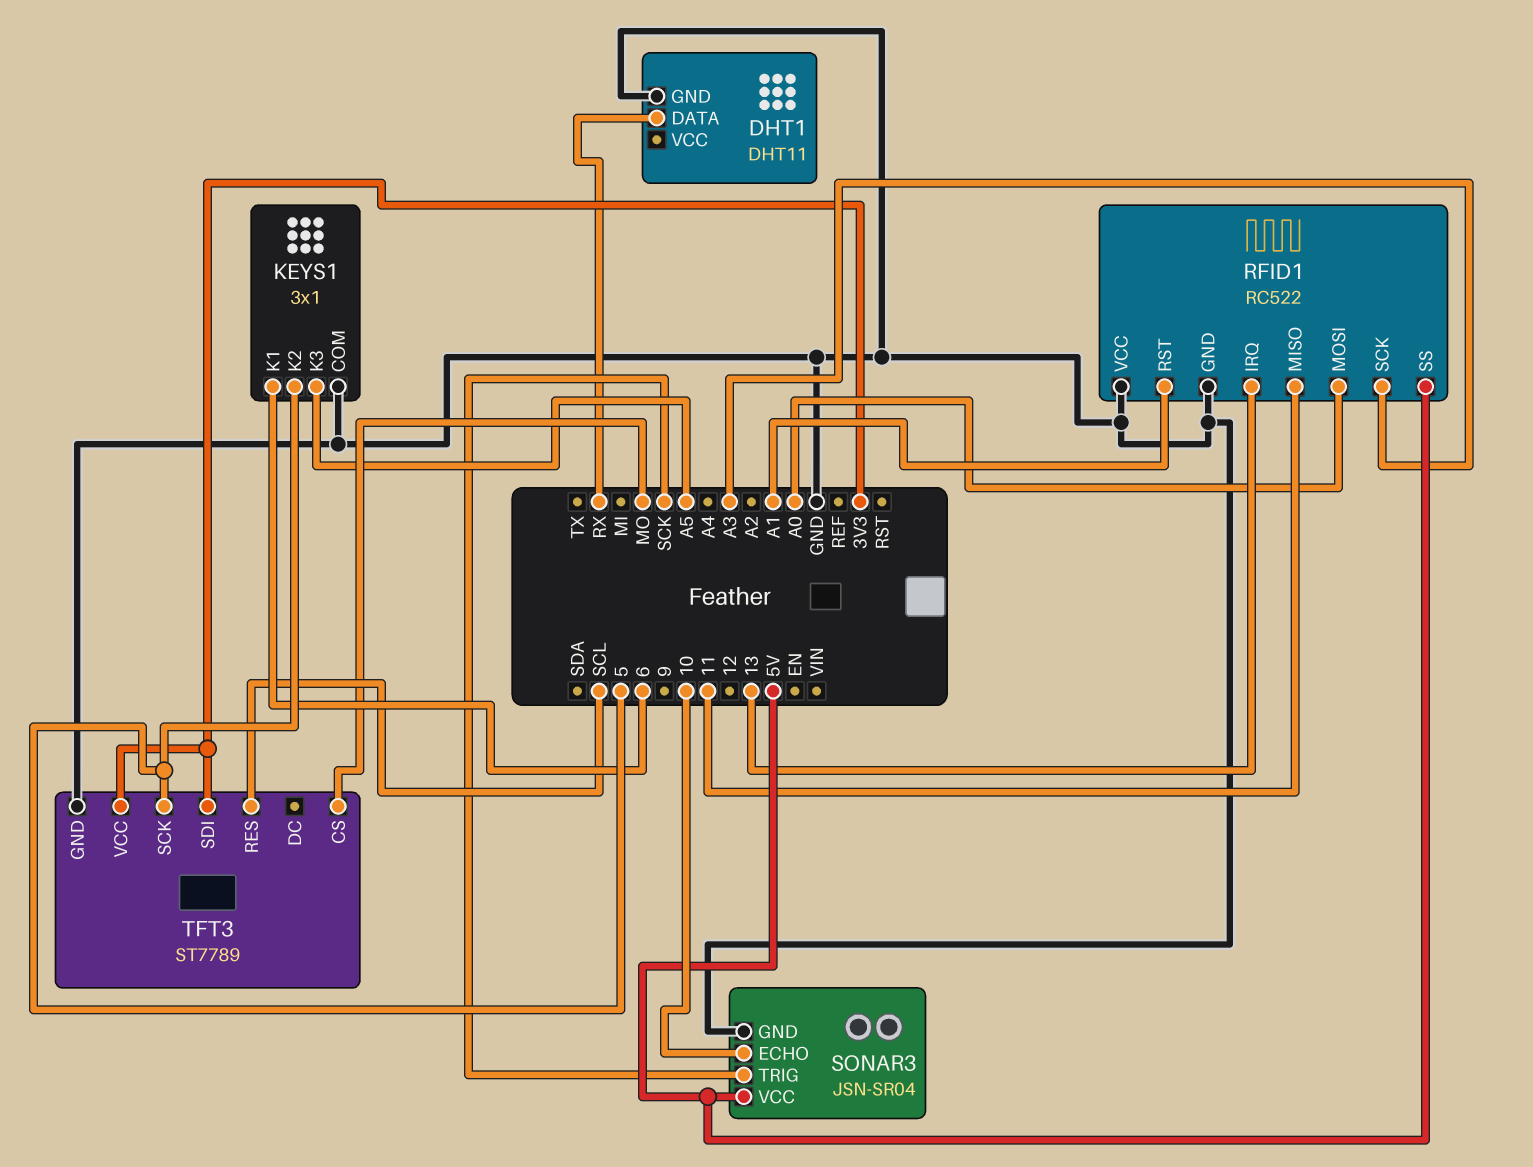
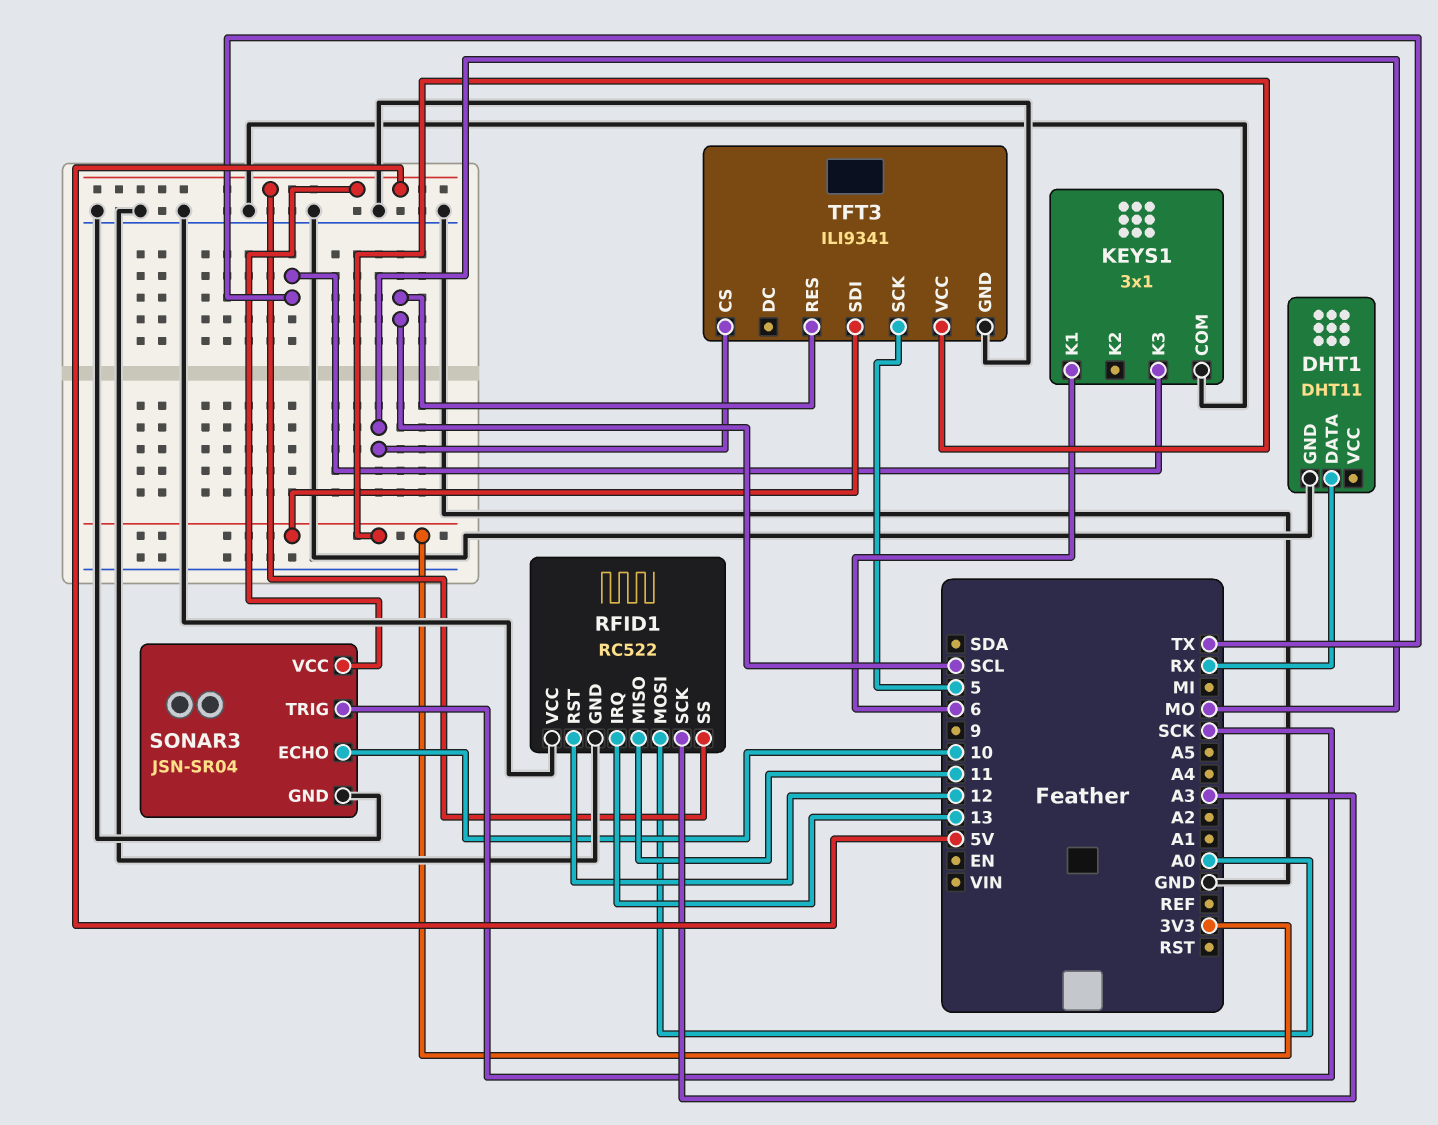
KEYS1 pin K2: 5 -> none
KEYS1 pin K3: A5 -> TX
RFID1 pin RST: A1 -> 12
TFT3: ST7789 -> ILI9341

